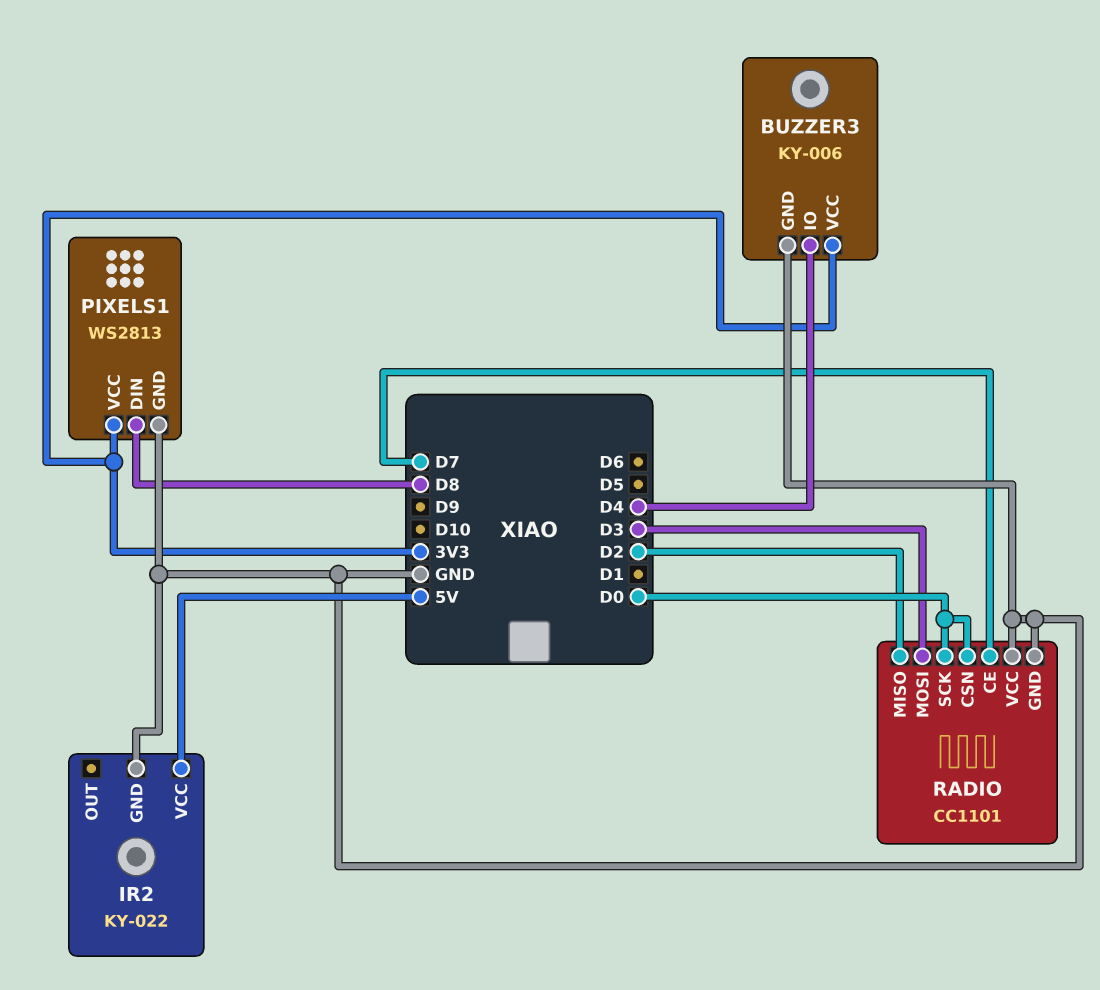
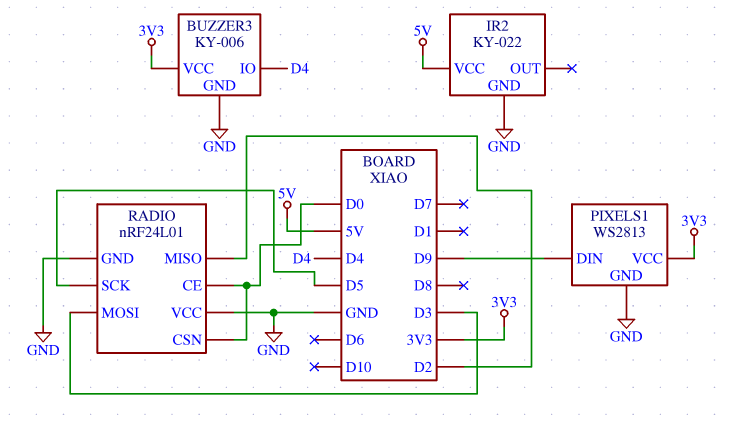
PIXELS1 pin DIN: D8 -> D9
RADIO: CC1101 -> nRF24L01
RADIO pin CE: D7 -> D0
RADIO pin SCK: D0 -> D5

